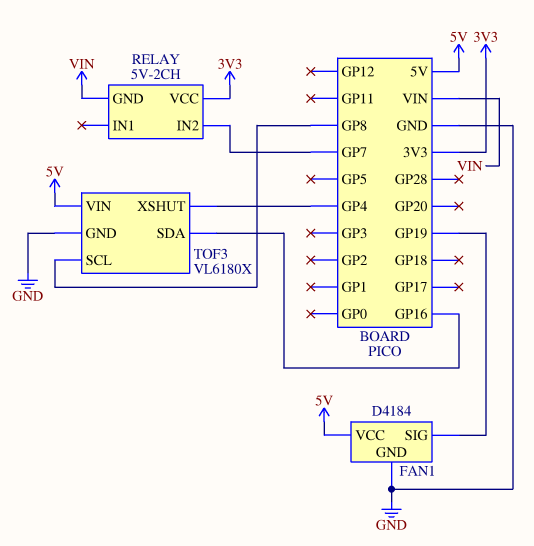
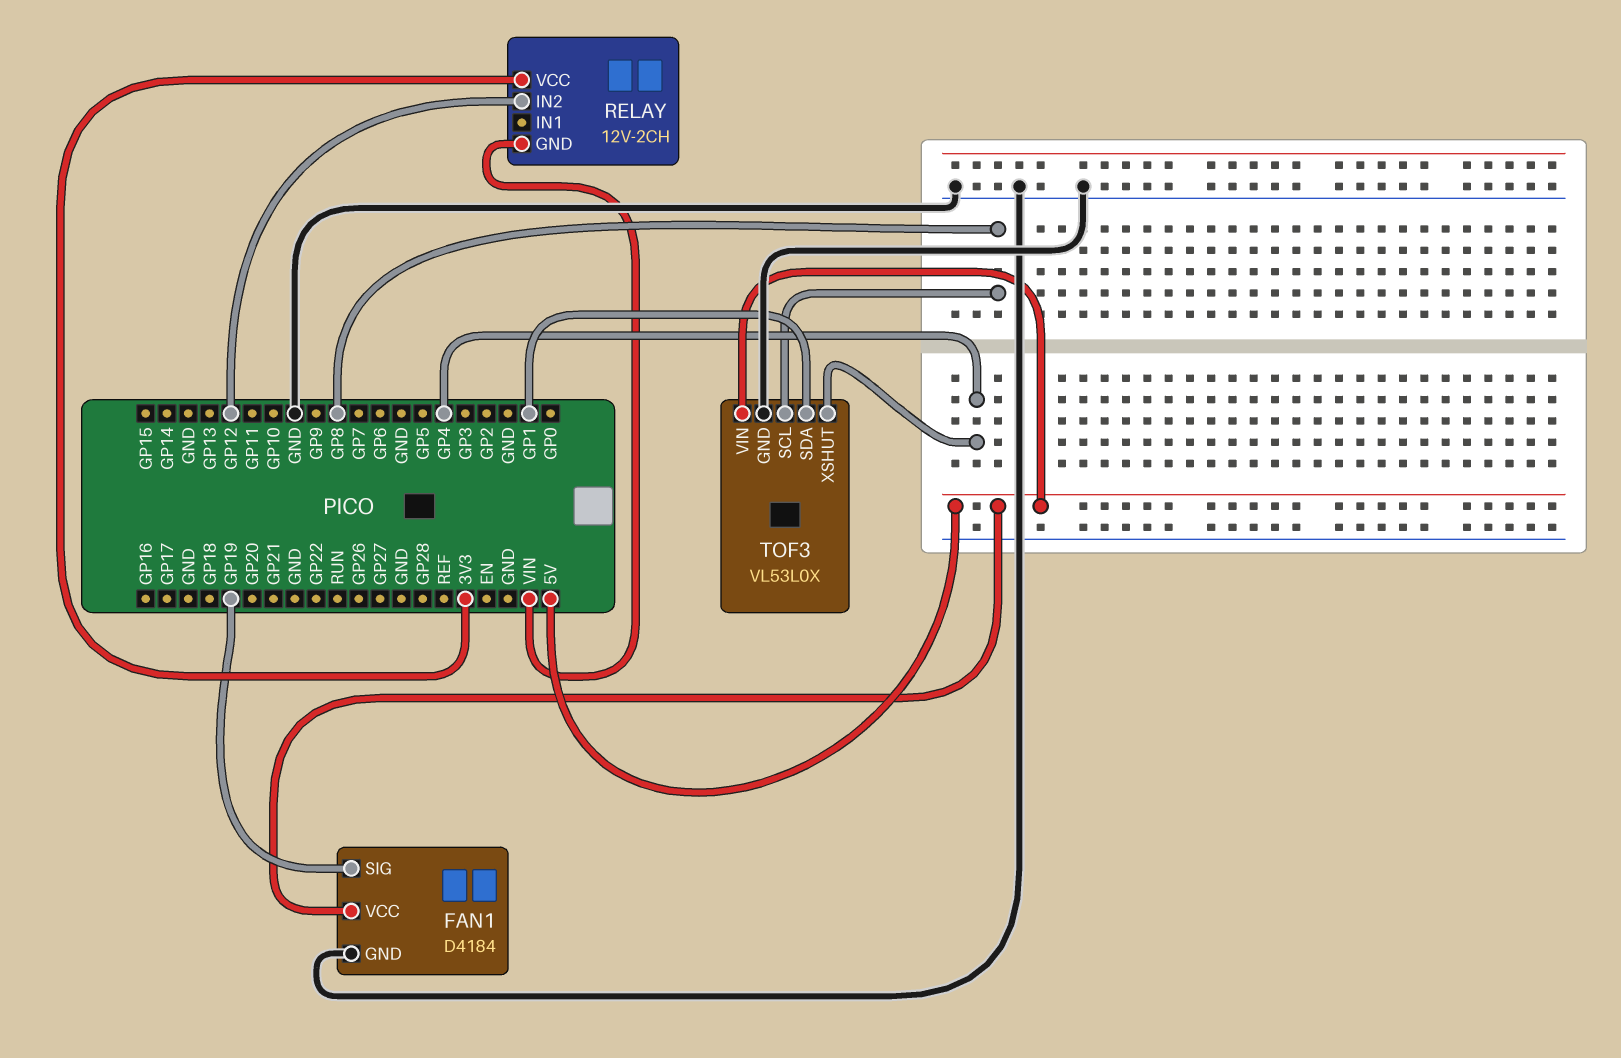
RELAY: 5V-2CH -> 12V-2CH
RELAY pin IN2: GP7 -> GP12
TOF3: VL6180X -> VL53L0X
TOF3 pin SDA: GP16 -> GP1

